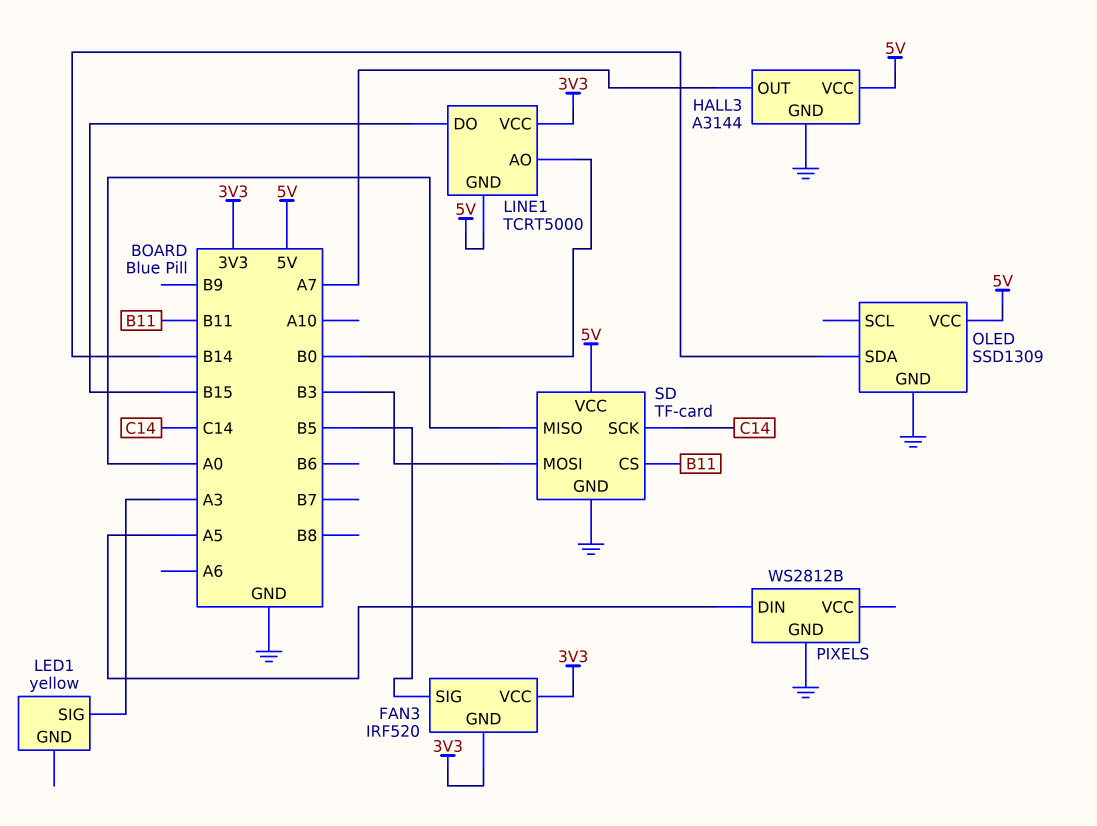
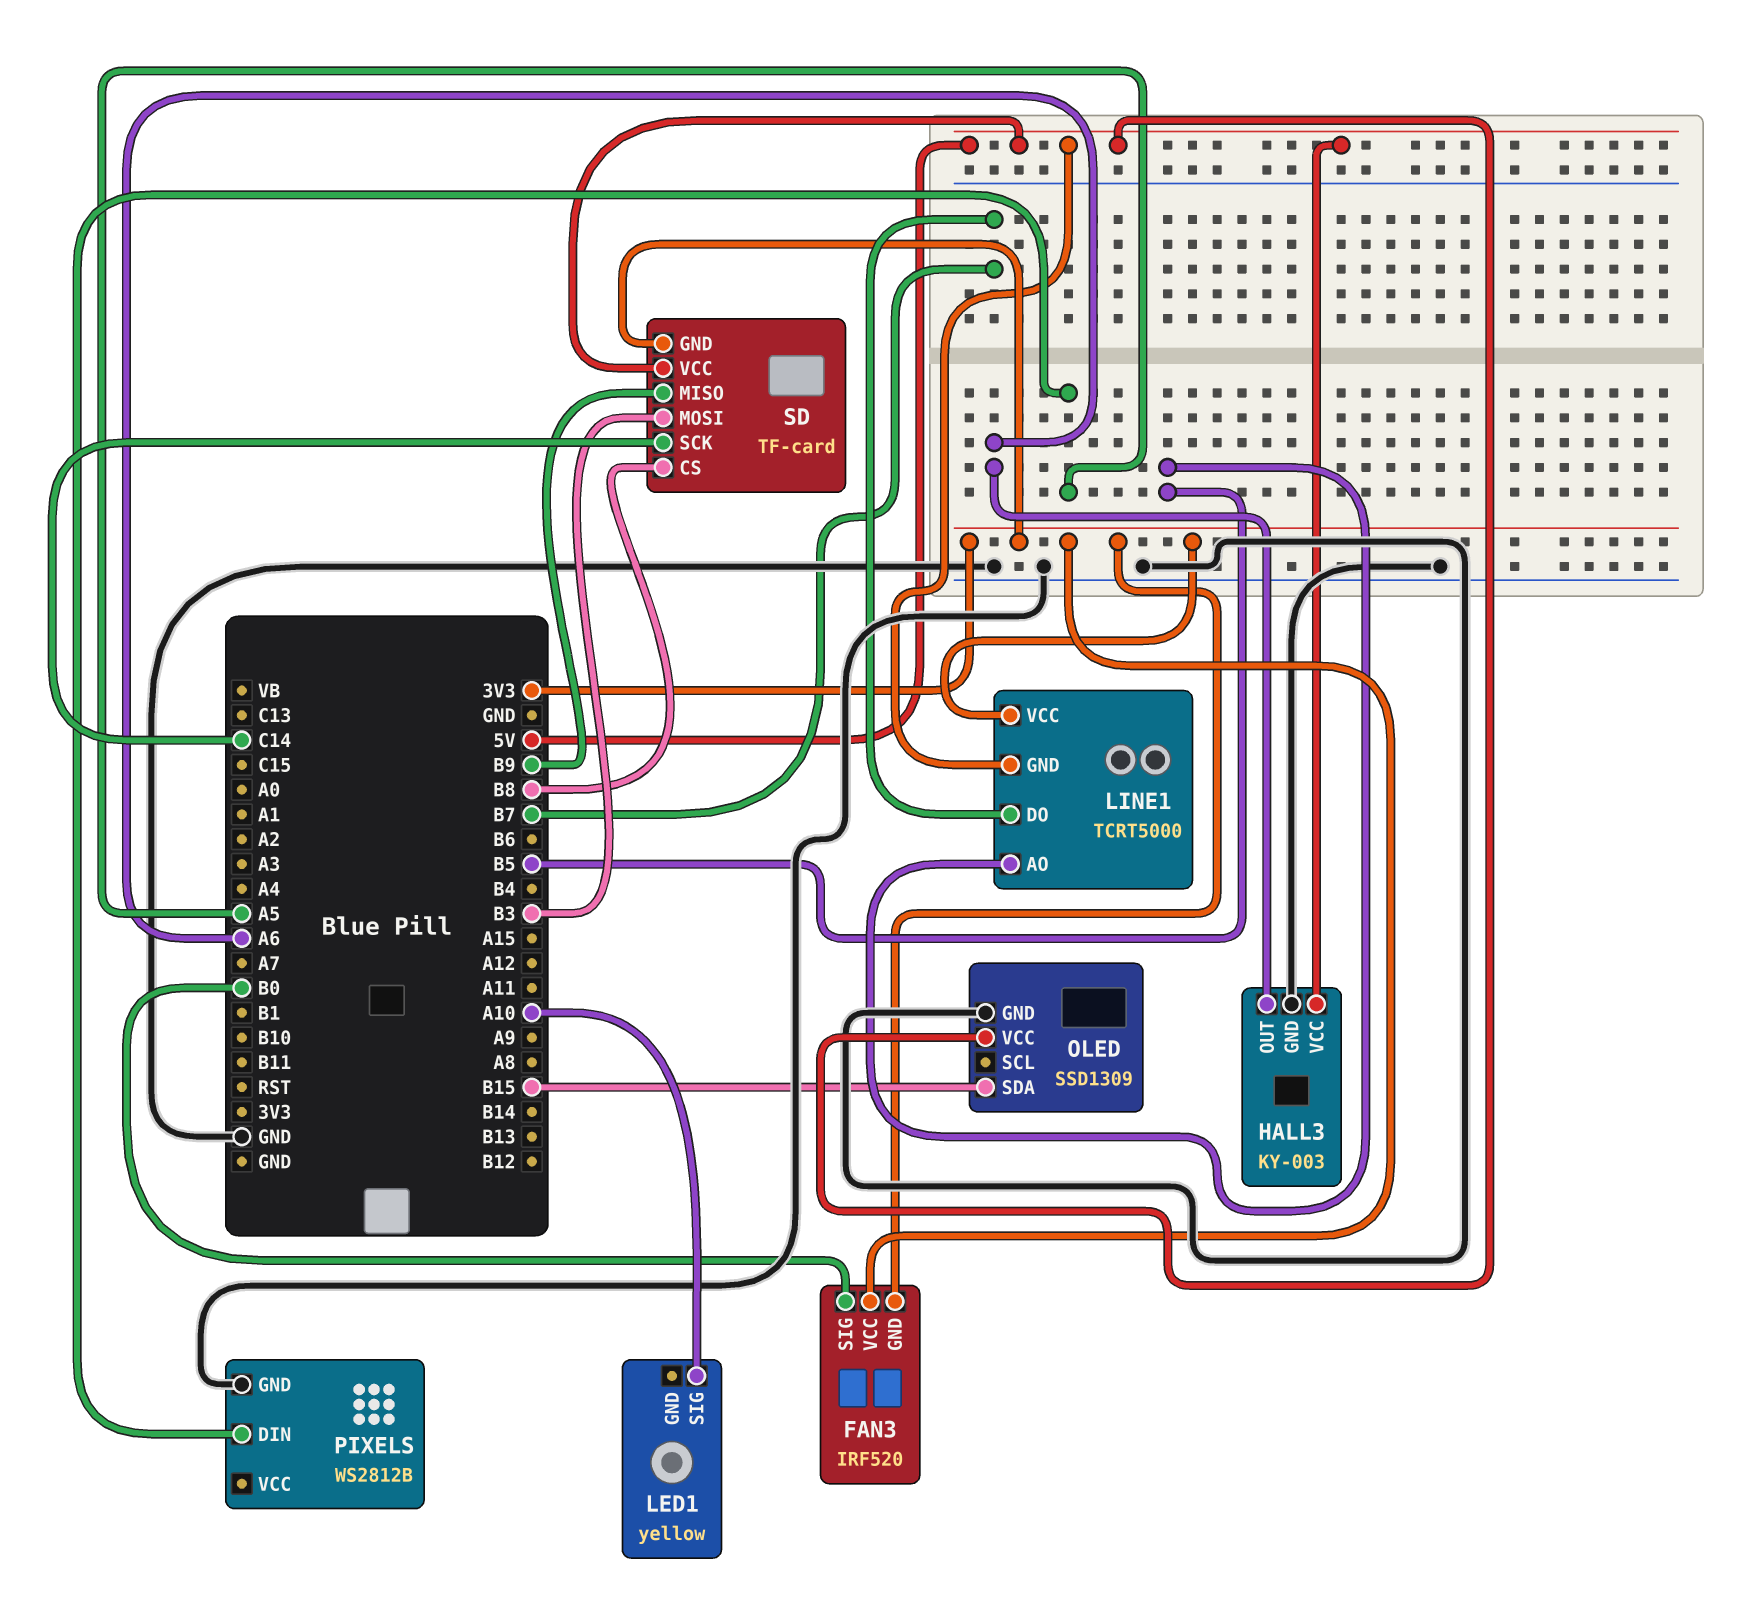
FAN3 pin SIG: B5 -> B0
HALL3: A3144 -> KY-003
HALL3 pin OUT: A7 -> A6
LED1 pin SIG: A3 -> A10
LINE1 pin AO: B0 -> B5
LINE1 pin DO: B15 -> B7
OLED pin SDA: B14 -> B15
SD pin CS: B11 -> B8
SD pin GND: GND -> 3V3
SD pin MISO: A0 -> B9

